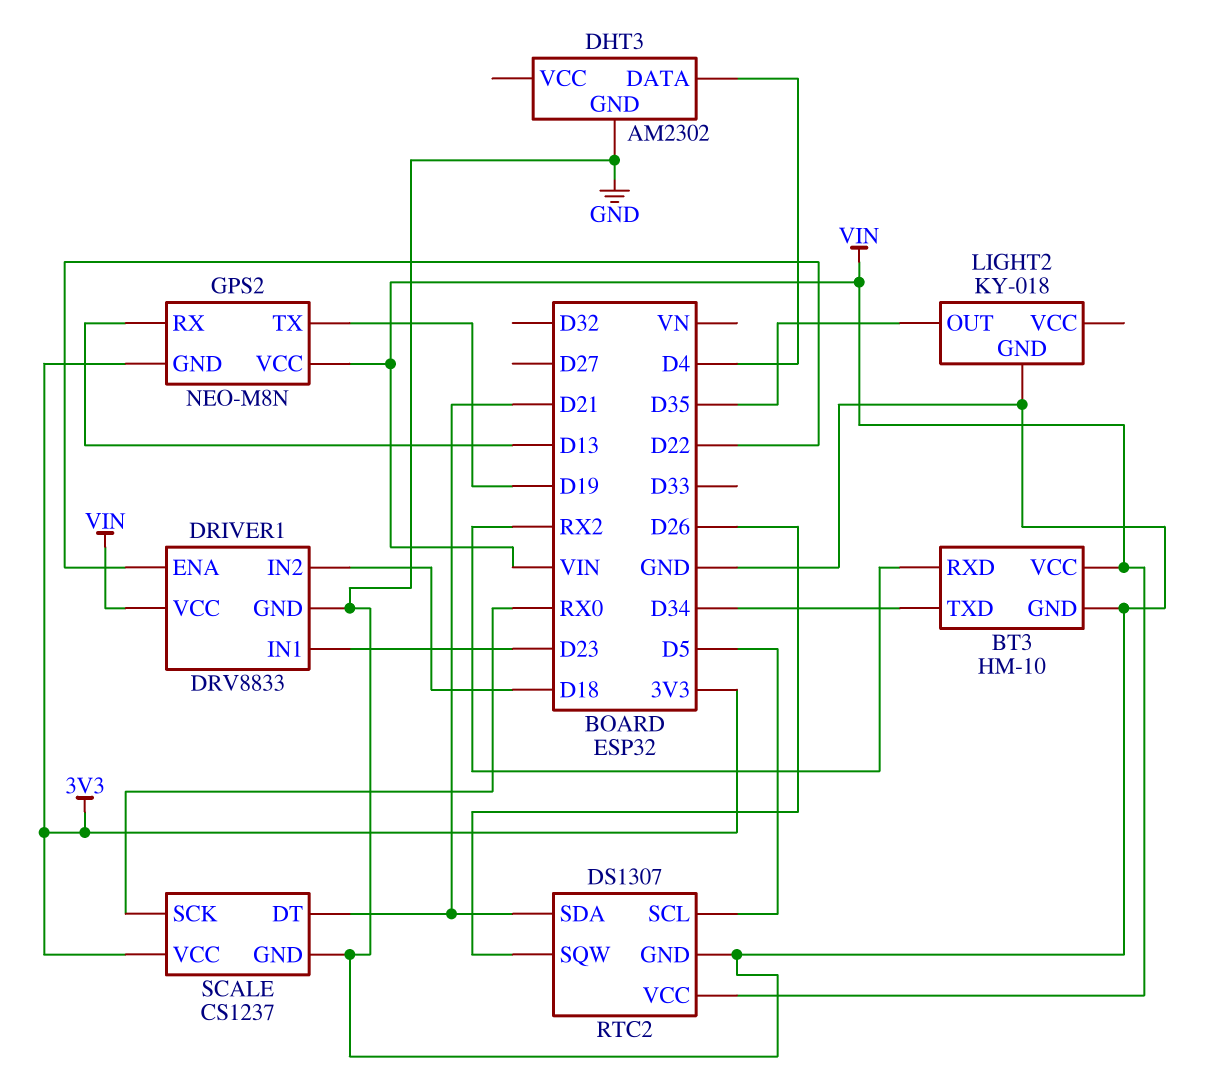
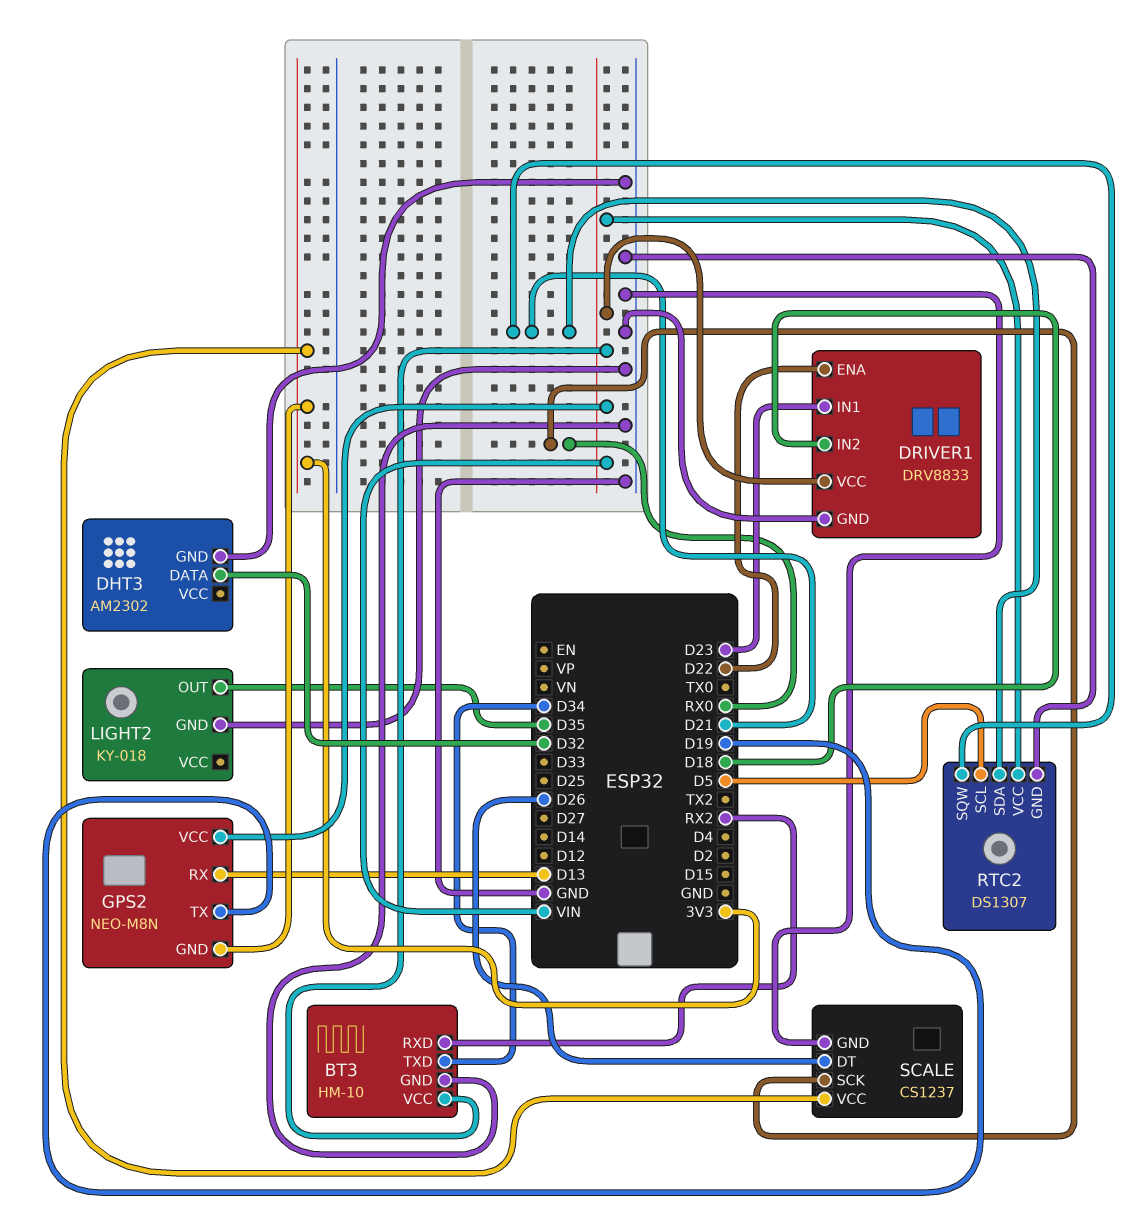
DHT3 pin DATA: D4 -> D32
RTC2 pin SQW: D26 -> D21
SCALE pin DT: D21 -> D26

